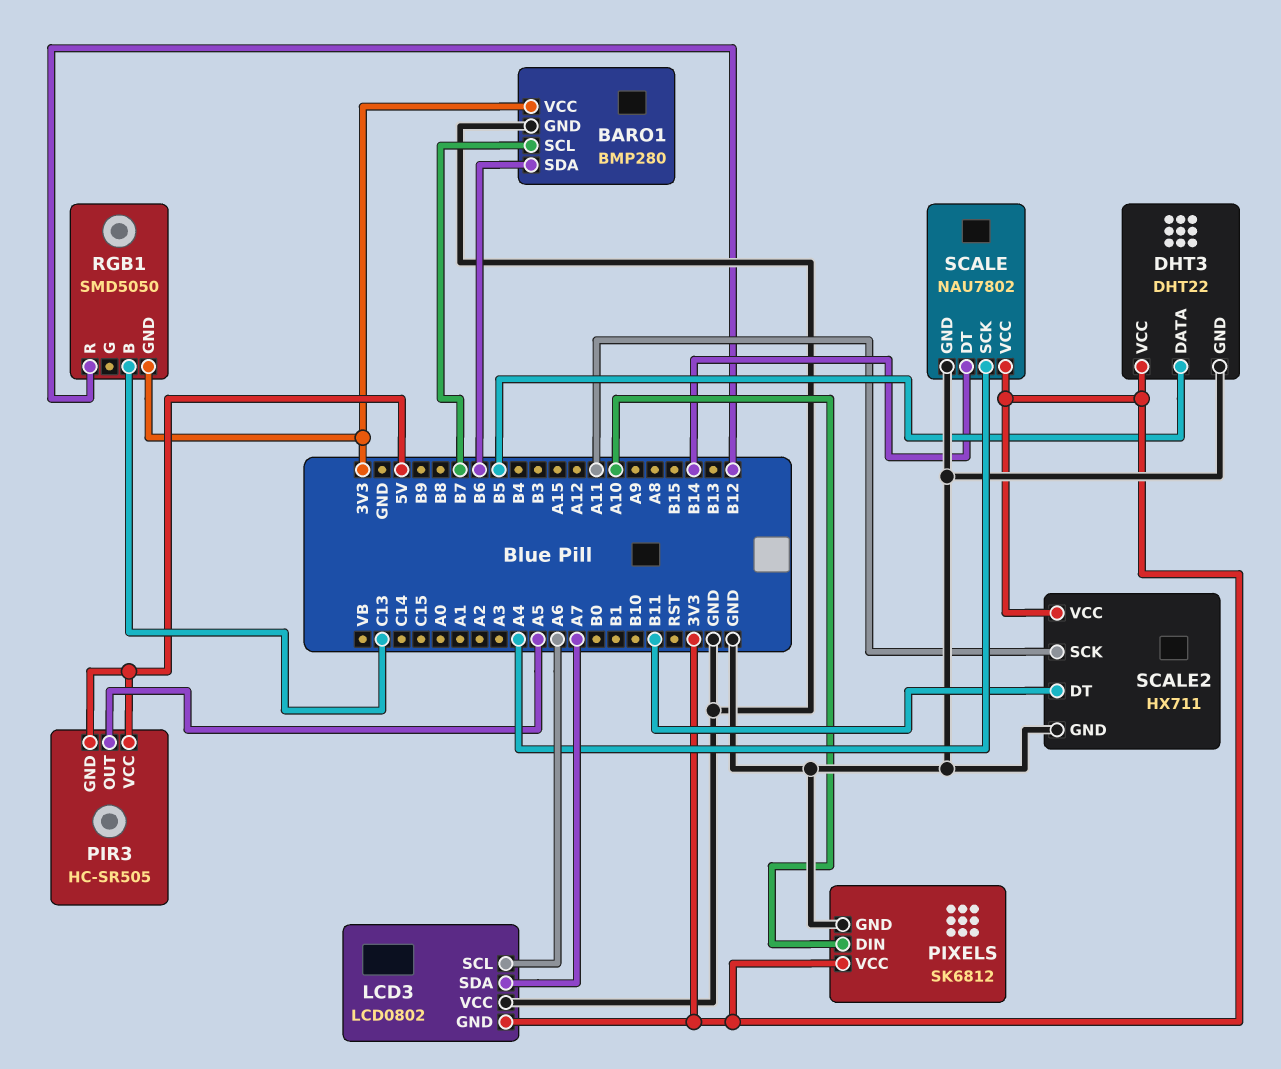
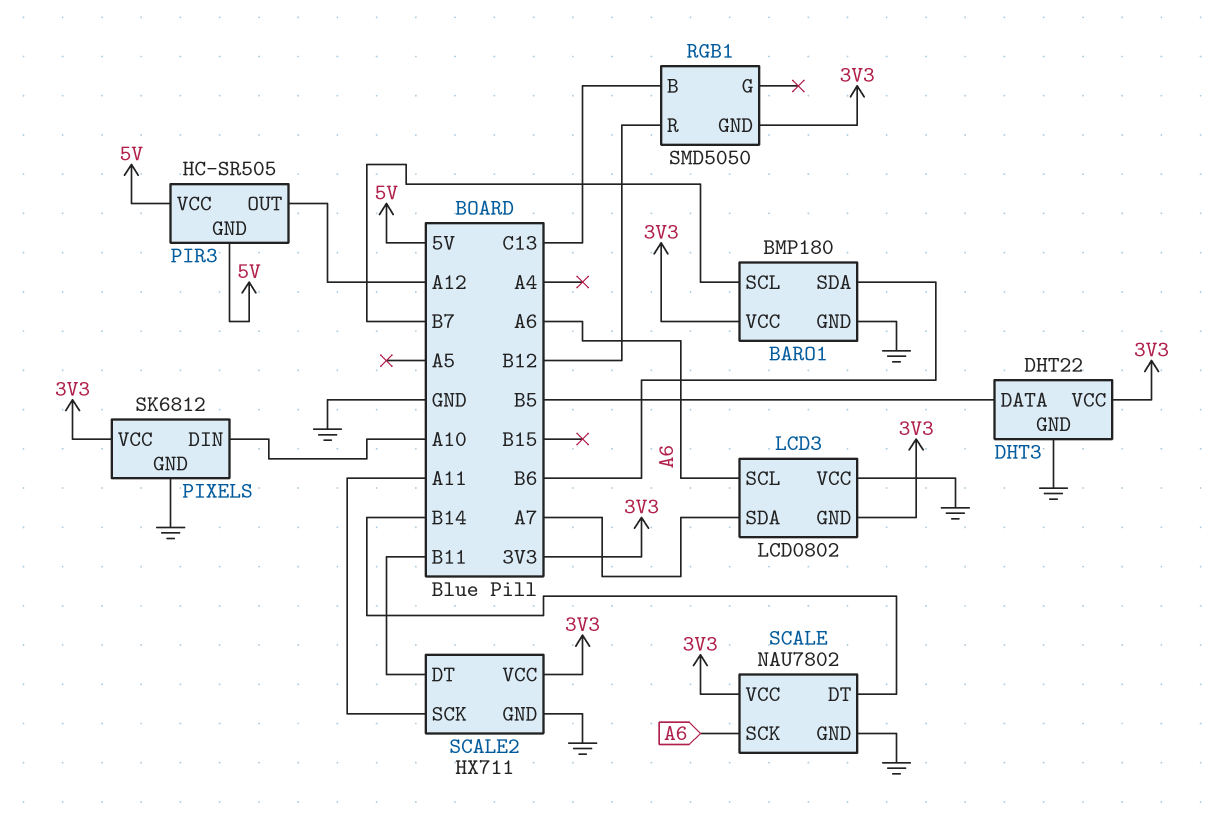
BARO1: BMP280 -> BMP180
PIR3 pin OUT: A5 -> A12
SCALE pin SCK: A4 -> A6

